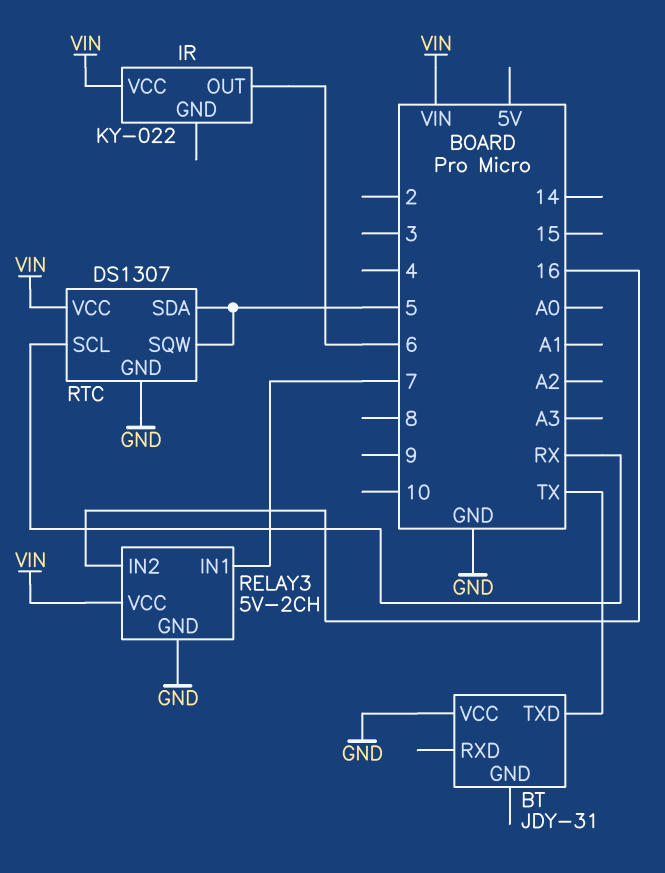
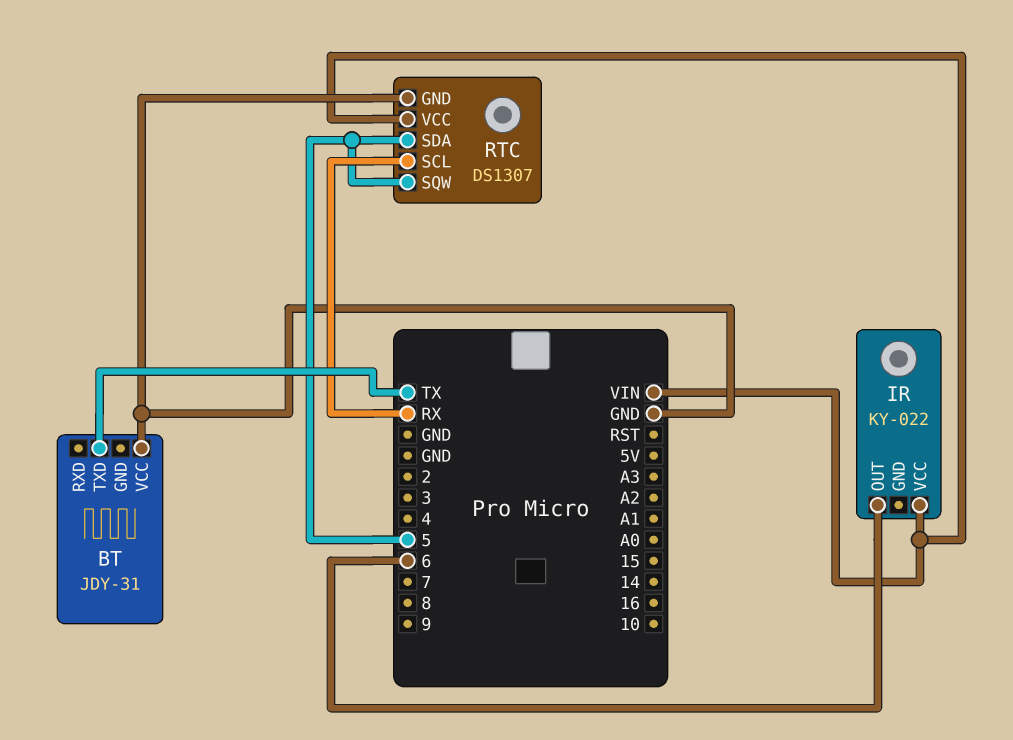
RELAY3: 5V-2CH -> none
RELAY3 pin GND: GND -> none
RELAY3 pin IN1: 7 -> none
RELAY3 pin IN2: 16 -> none
RELAY3 pin VCC: VIN -> none

